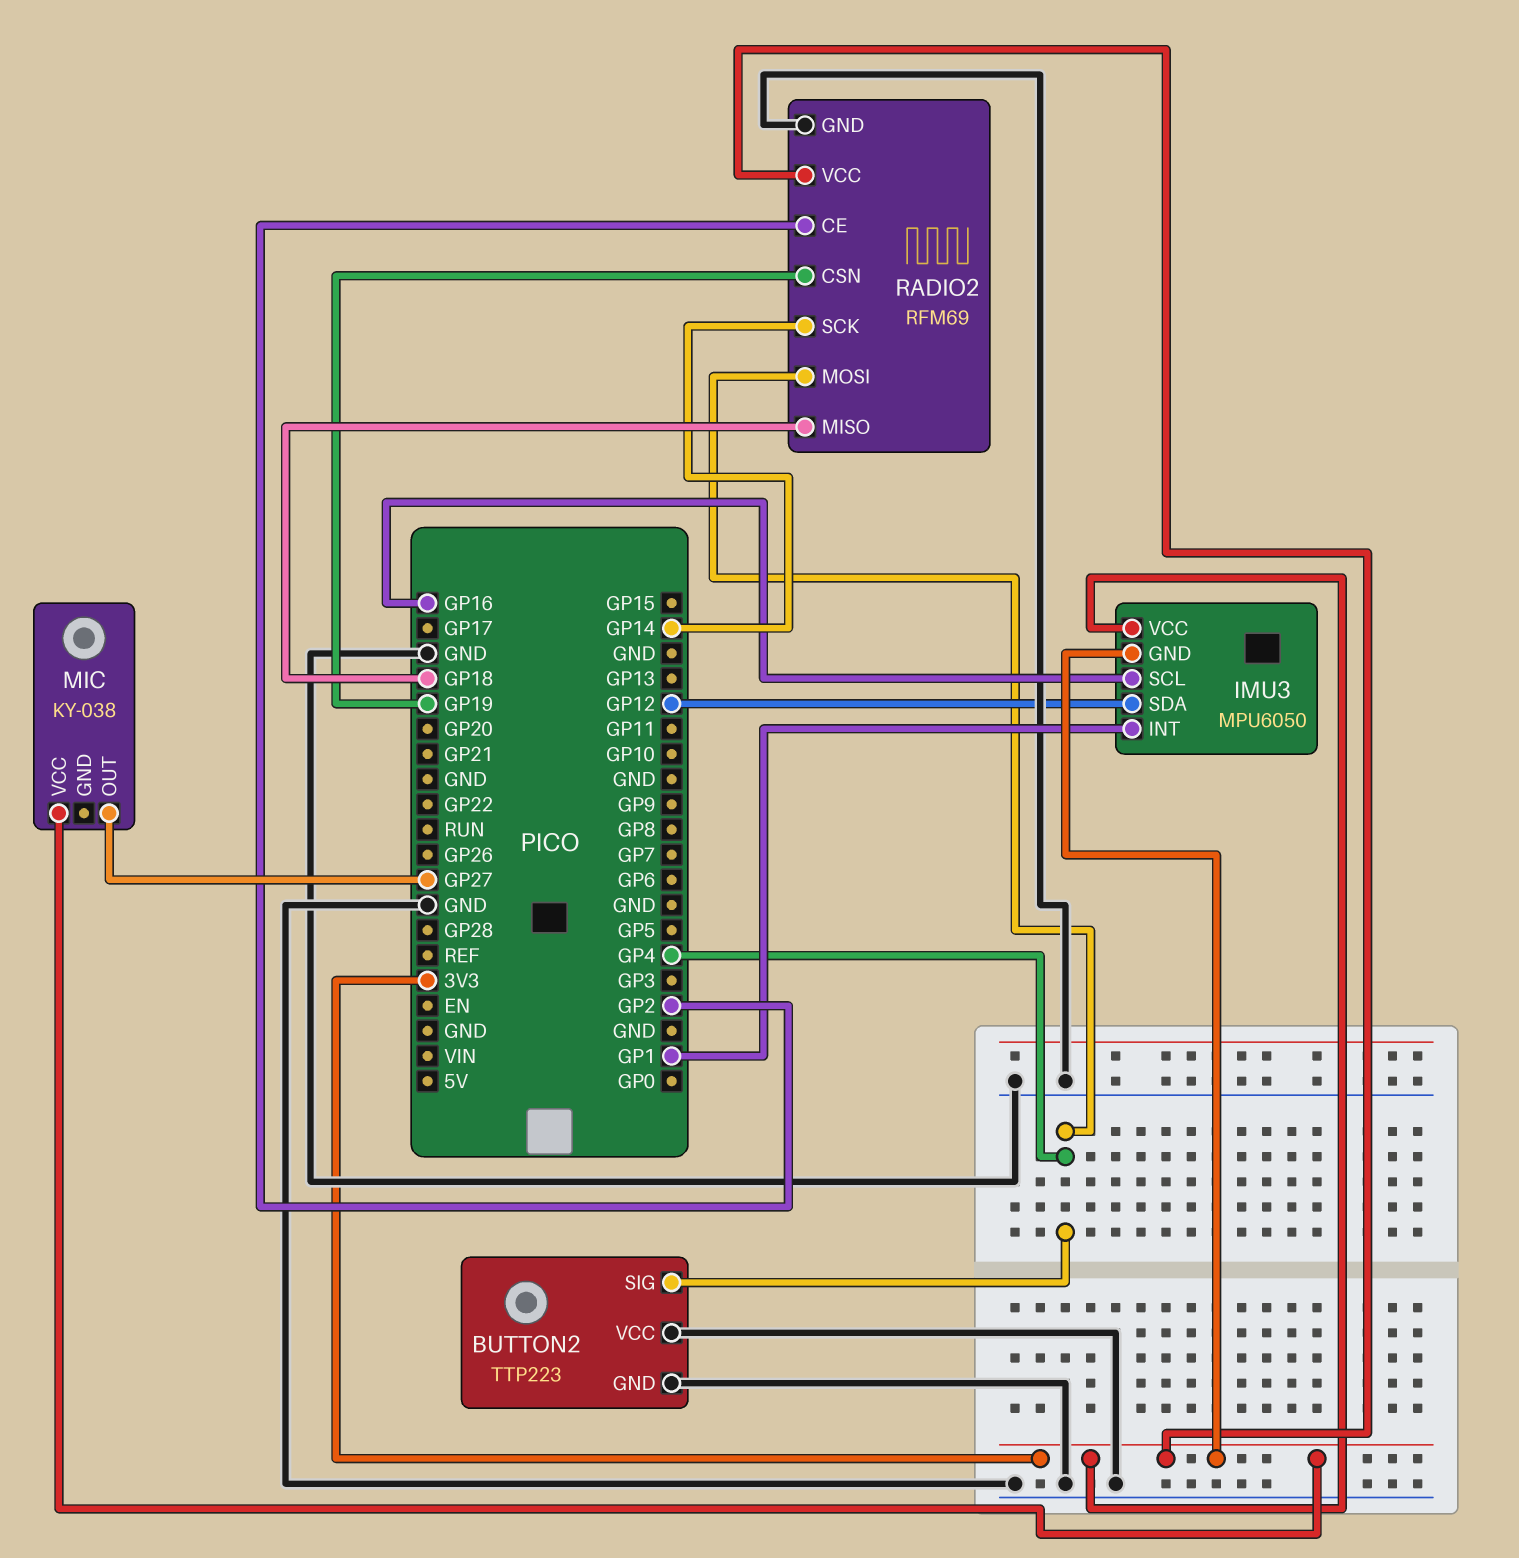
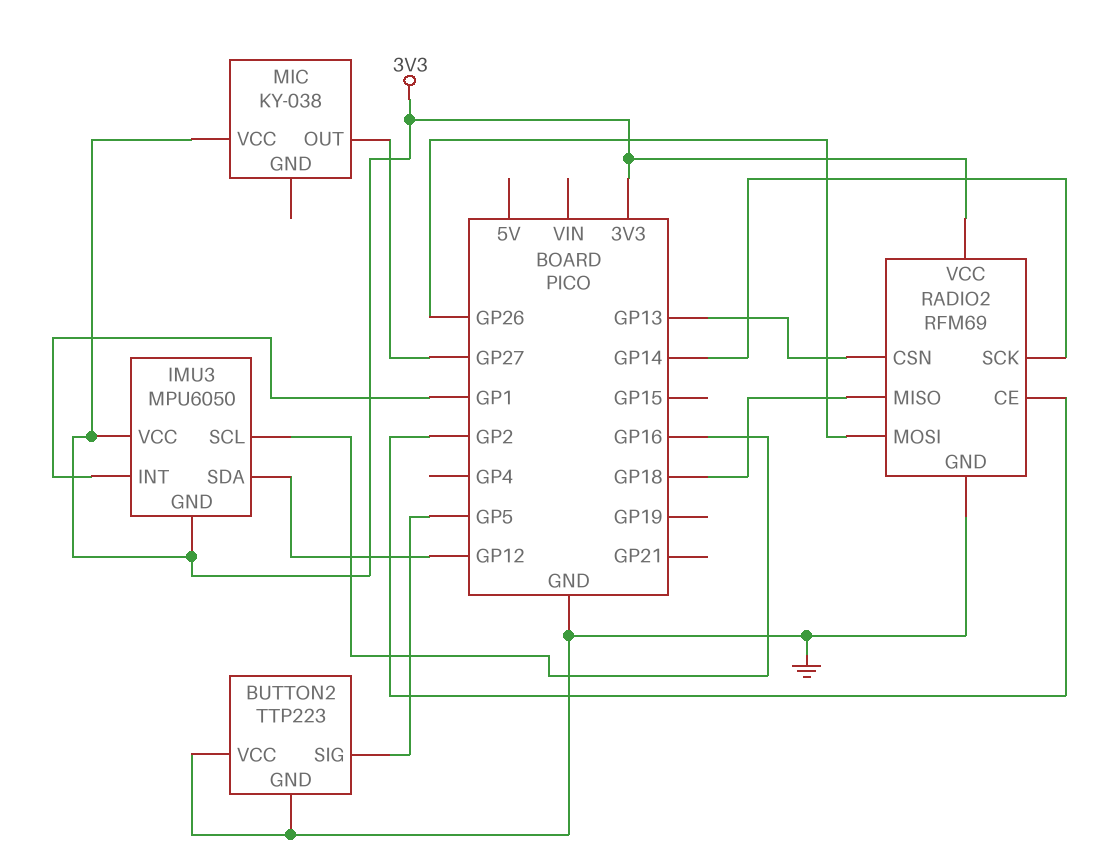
BUTTON2 pin SIG: GP4 -> GP5
RADIO2 pin CSN: GP19 -> GP13
RADIO2 pin MOSI: GP4 -> GP26

